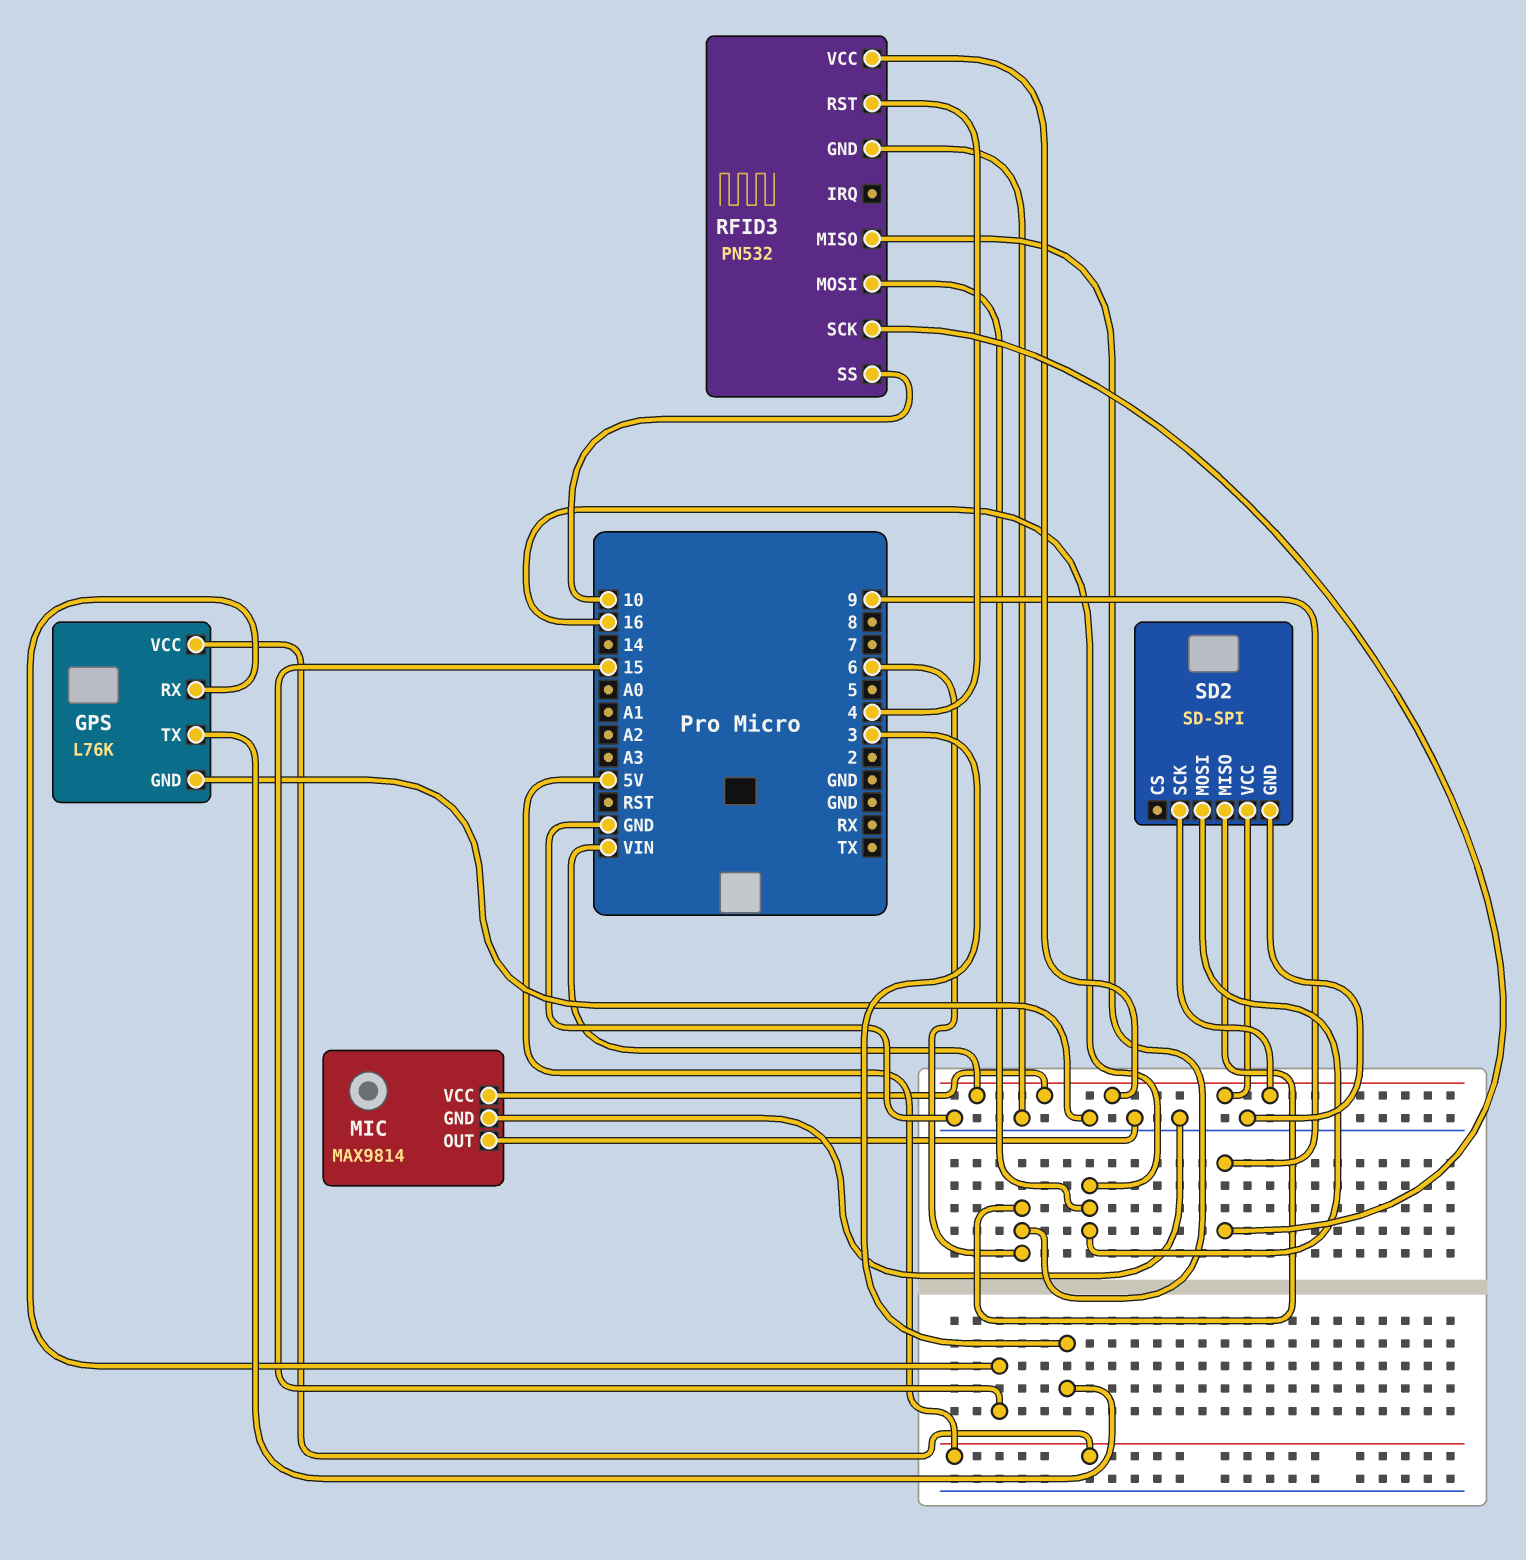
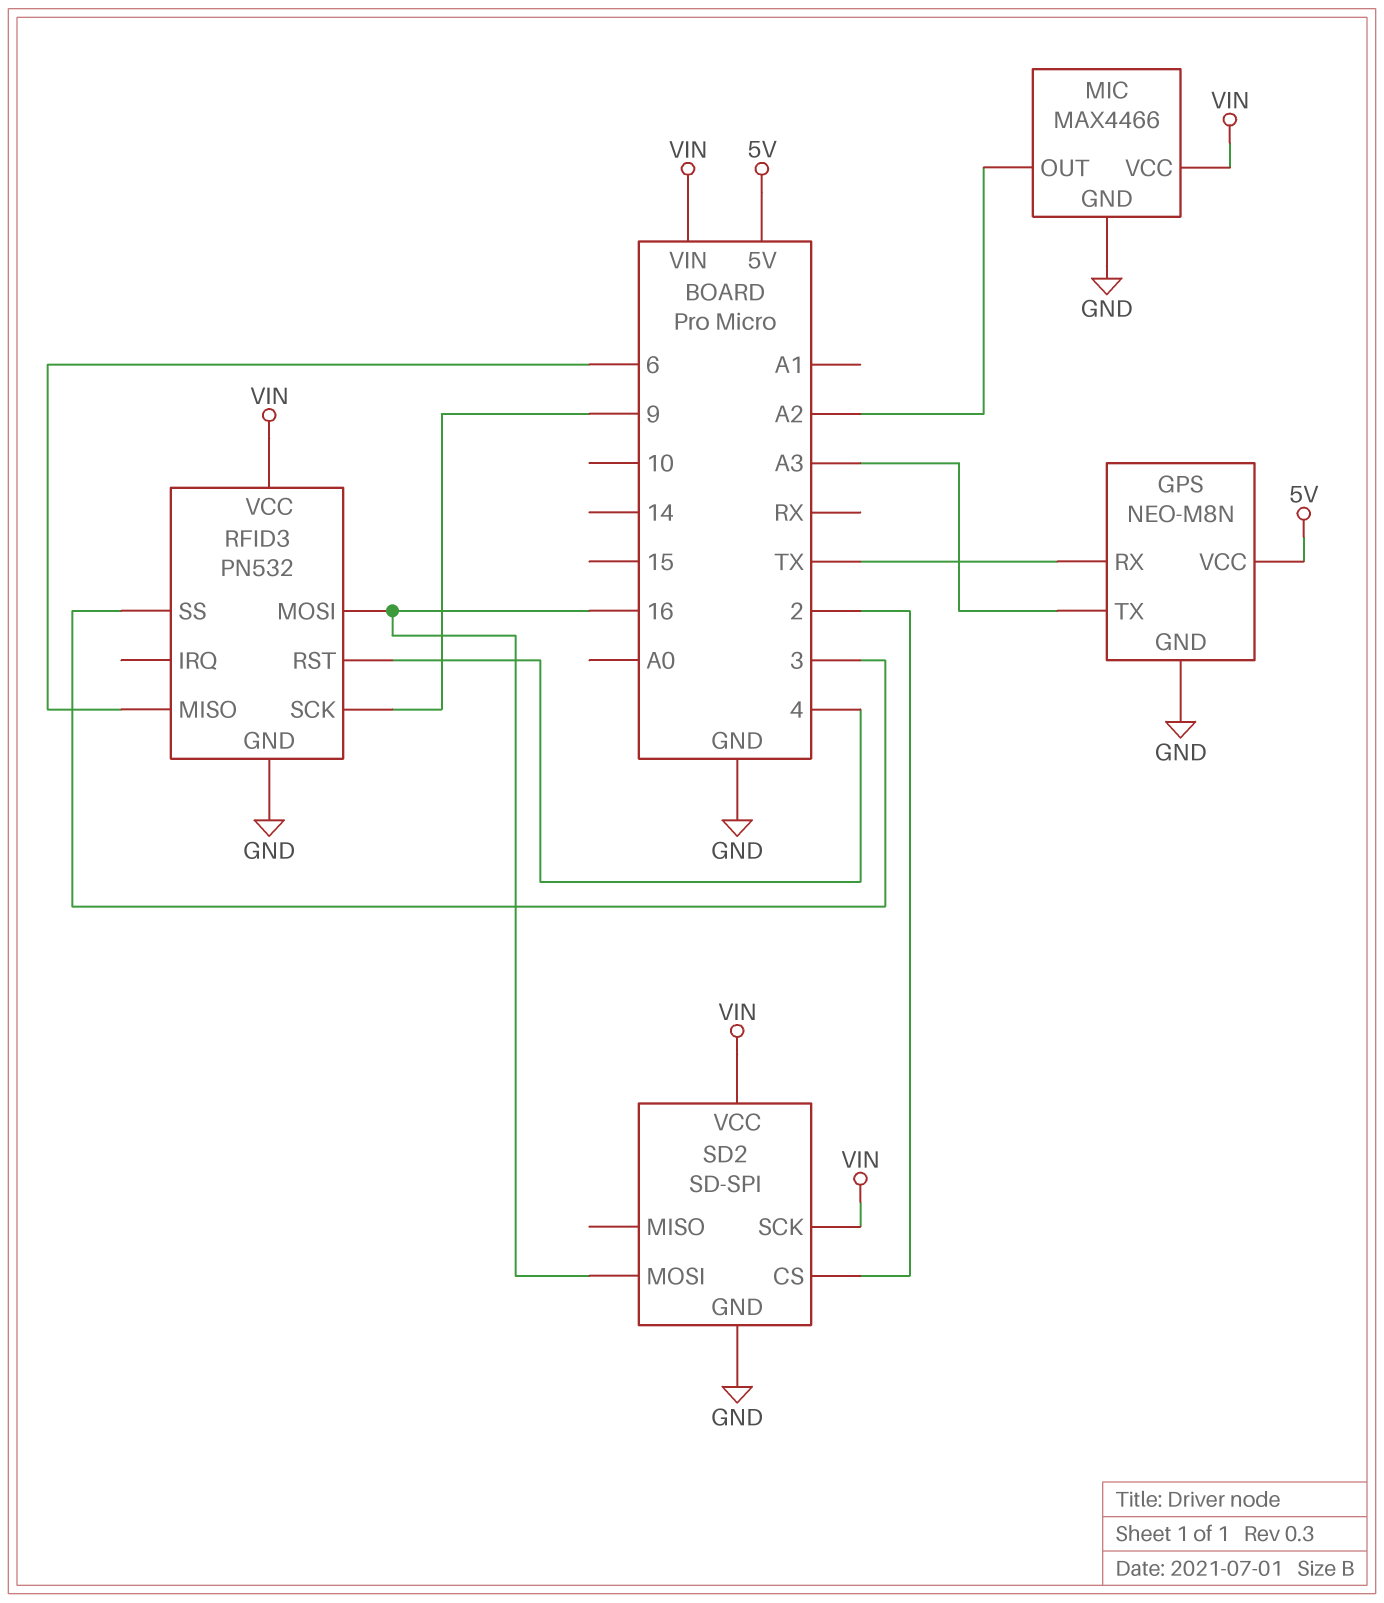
GPS: L76K -> NEO-M8N
GPS pin RX: 15 -> TX
GPS pin TX: 3 -> A3
MIC: MAX9814 -> MAX4466
MIC pin OUT: GND -> A2
RFID3 pin SS: 10 -> 3
SD2 pin CS: none -> 2
SD2 pin MISO: 6 -> none

